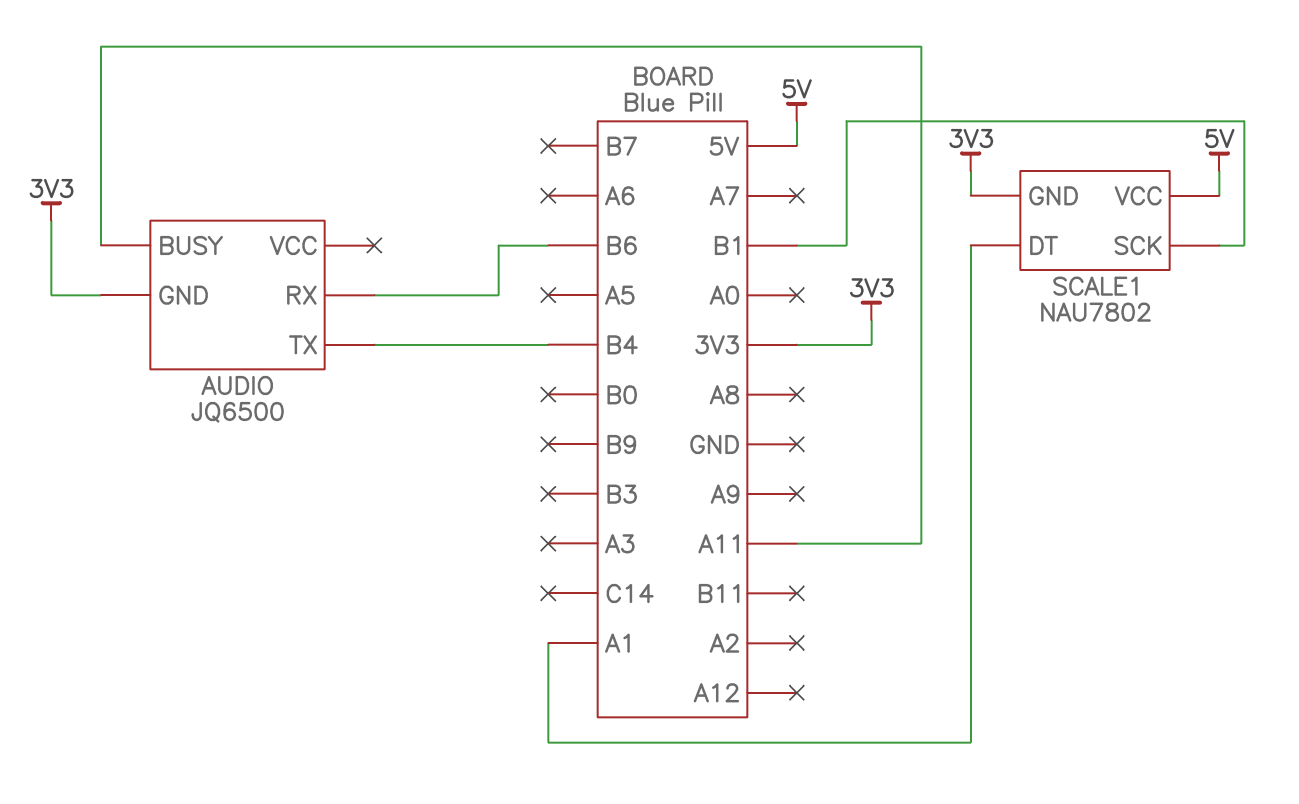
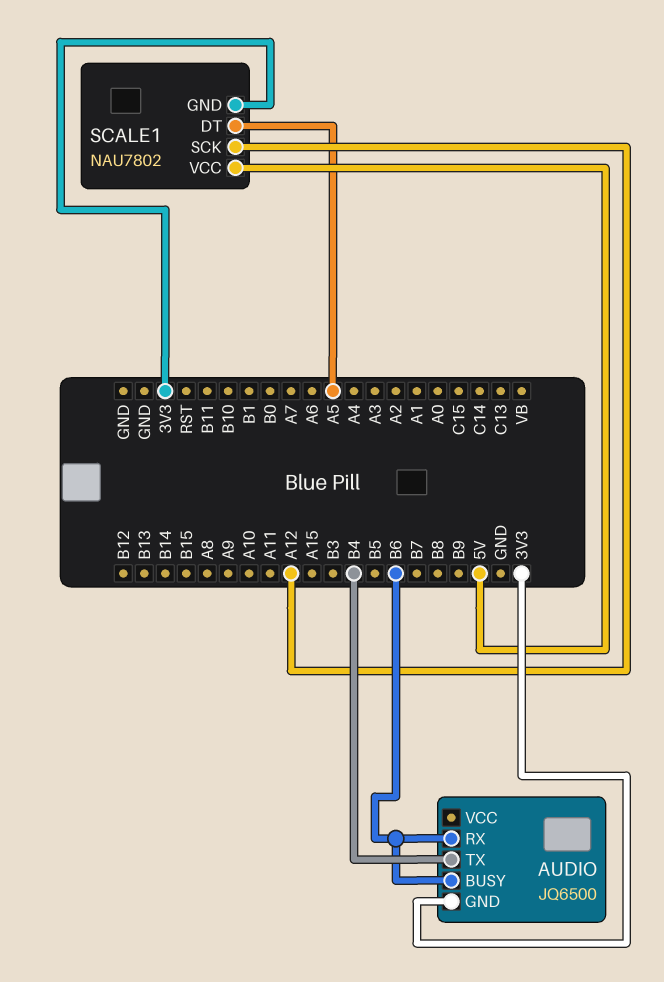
AUDIO pin BUSY: A11 -> B6
SCALE1 pin DT: A1 -> A5
SCALE1 pin SCK: B1 -> A12

